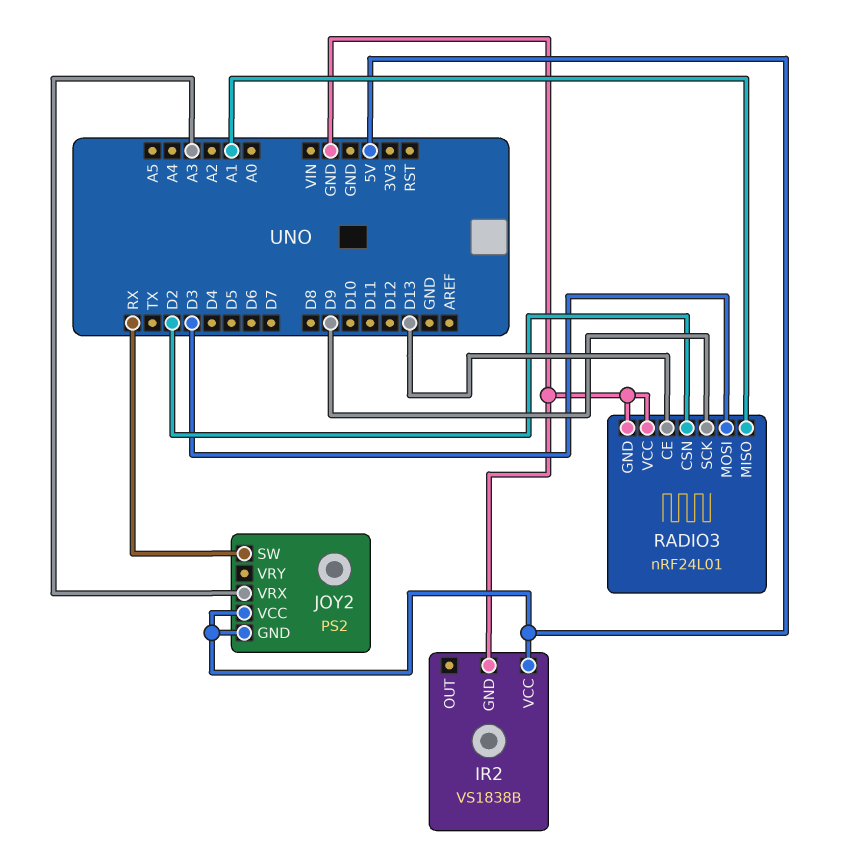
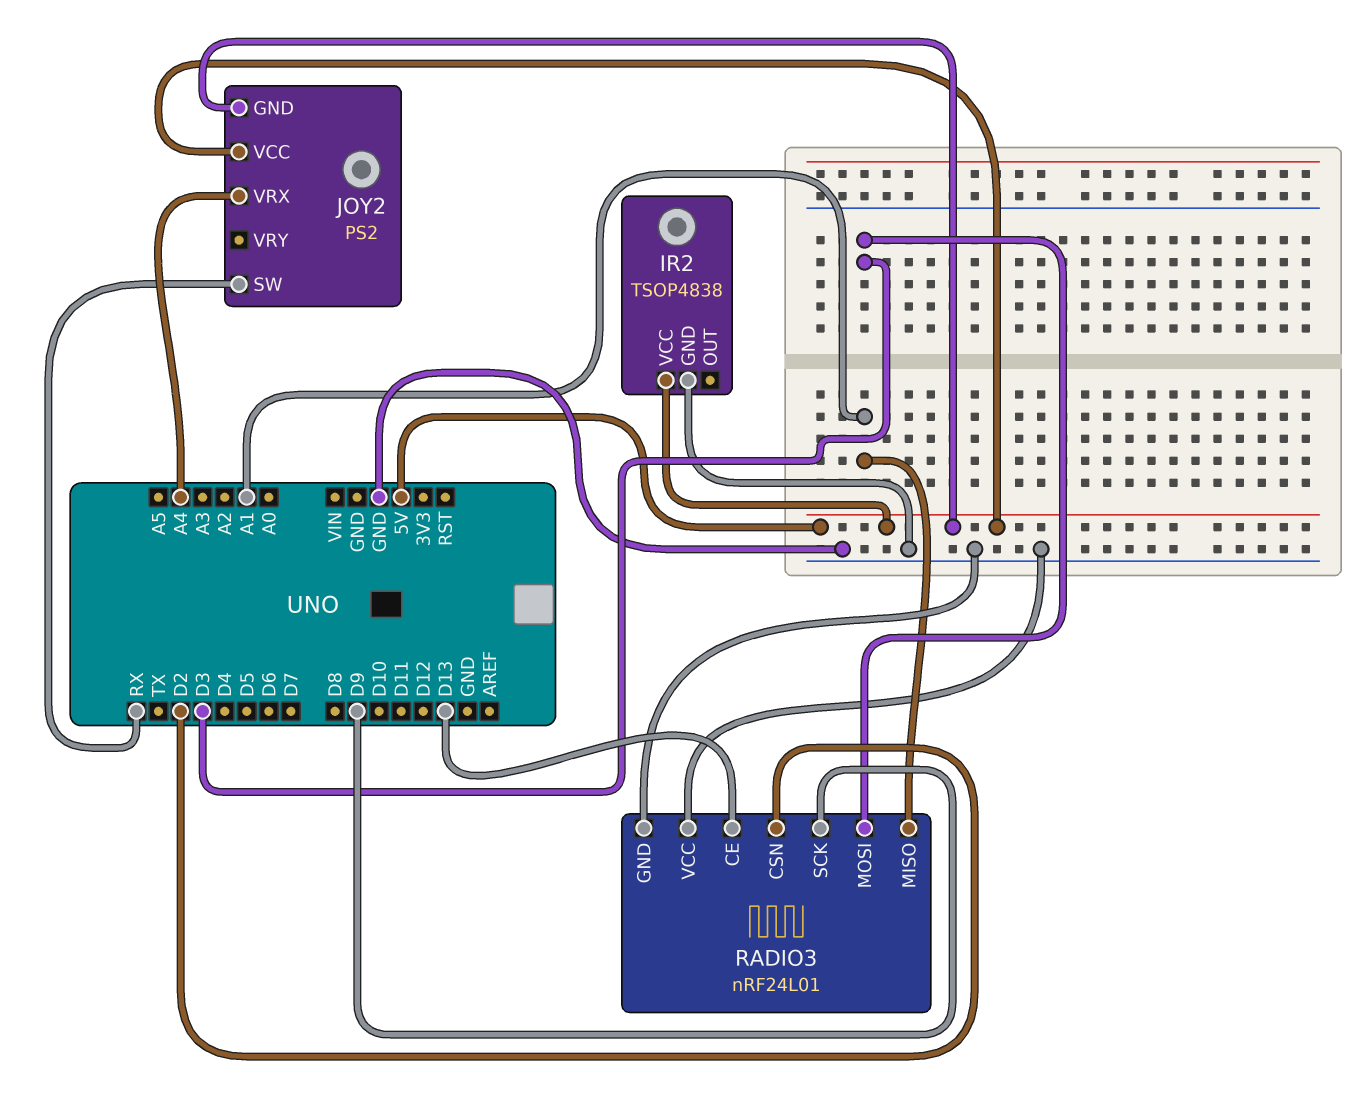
IR2: VS1838B -> TSOP4838
JOY2 pin VRX: A3 -> A4

